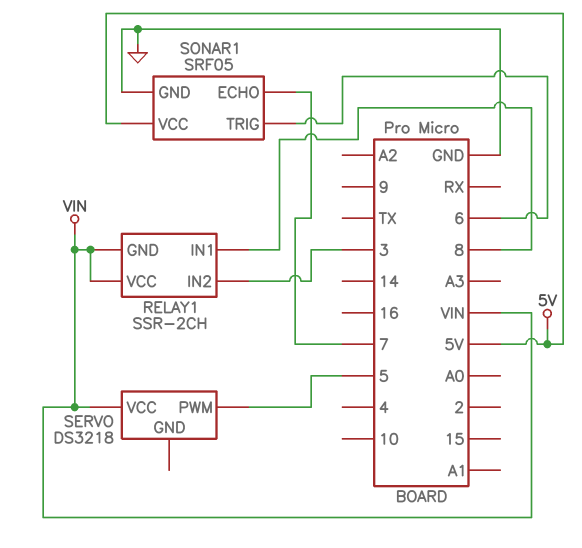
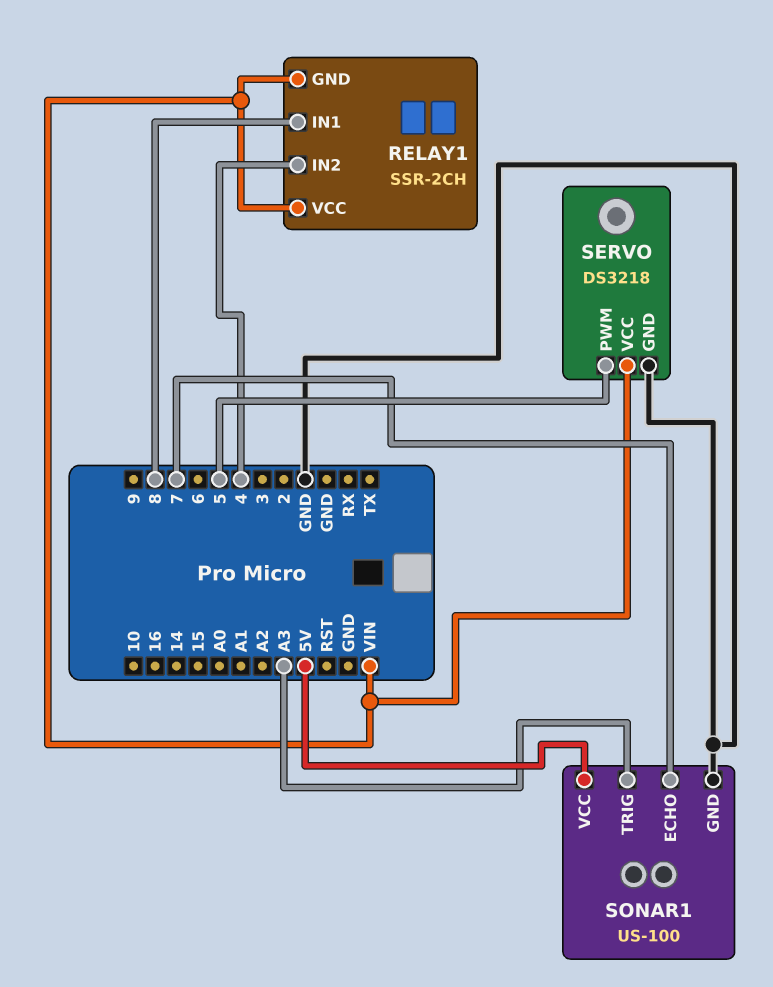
RELAY1 pin IN2: 3 -> 4
SERVO pin GND: none -> GND
SONAR1: SRF05 -> US-100
SONAR1 pin TRIG: 6 -> A3

